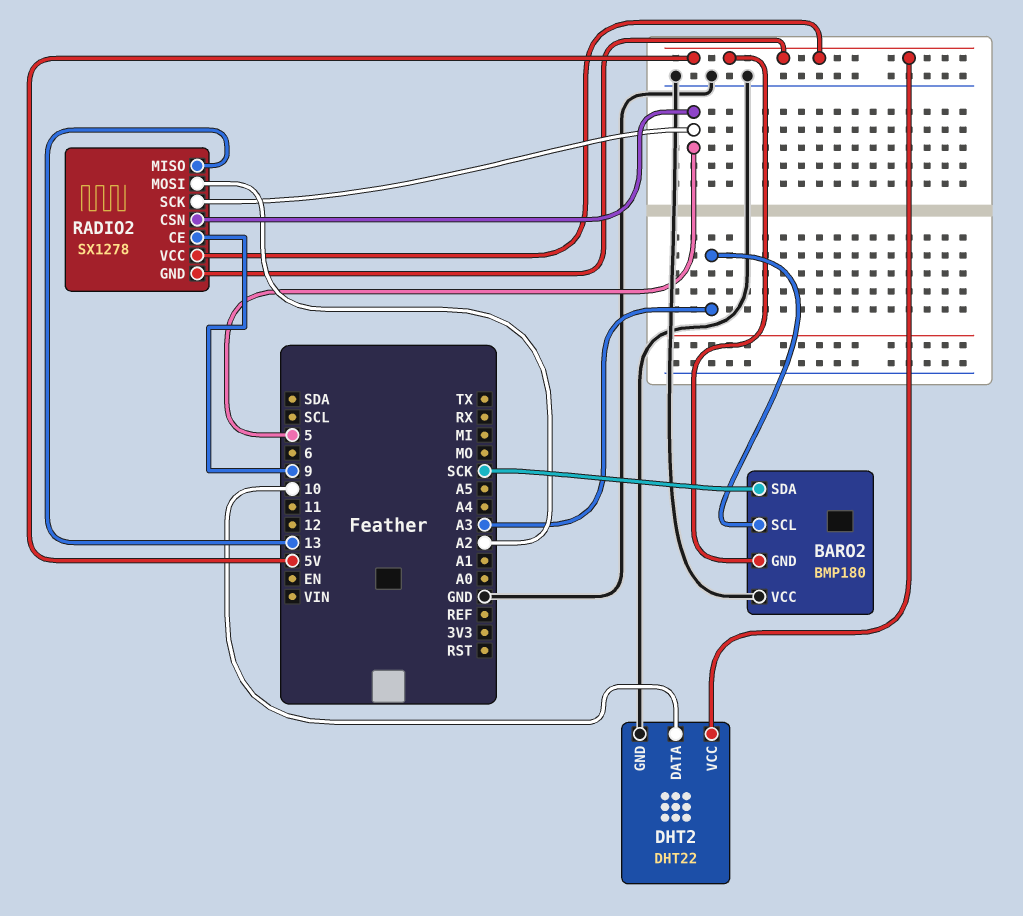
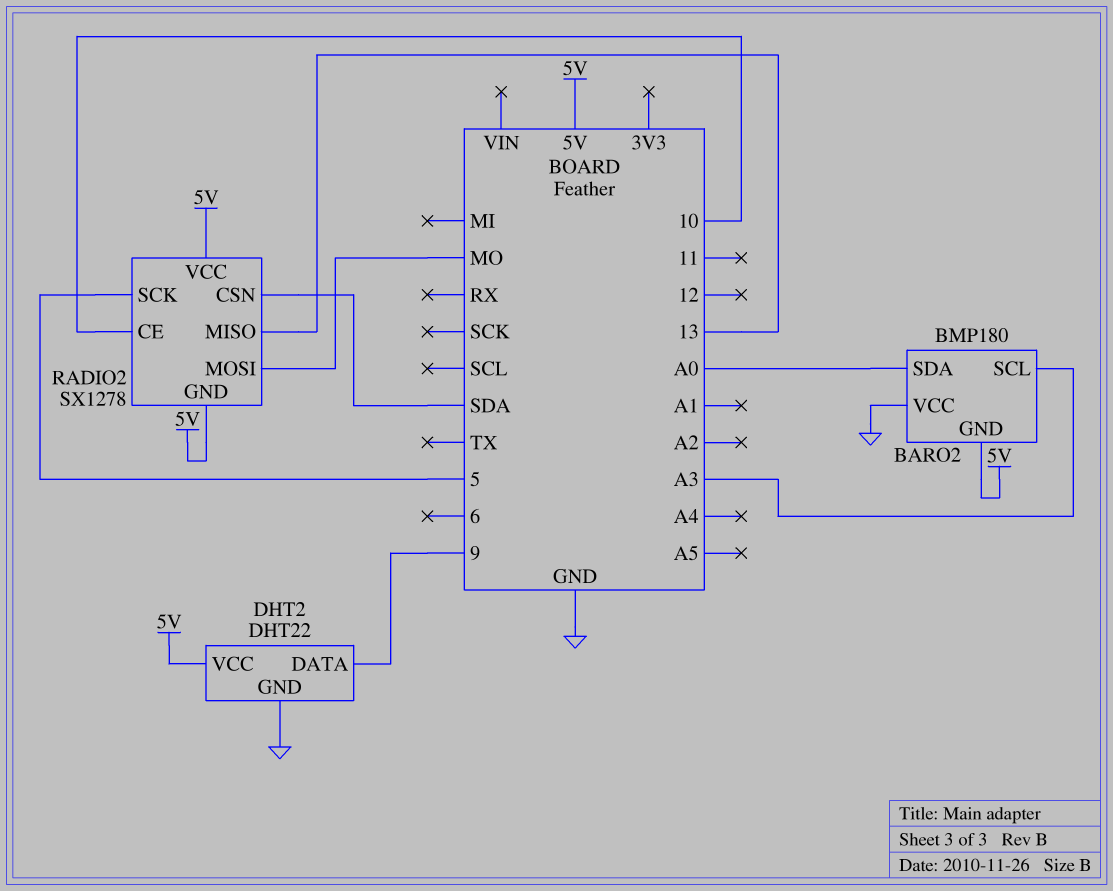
BARO2 pin SDA: SCK -> A0
DHT2 pin DATA: 10 -> 9
RADIO2 pin CE: 9 -> 10
RADIO2 pin CSN: 5 -> SDA
RADIO2 pin MOSI: A2 -> MO

